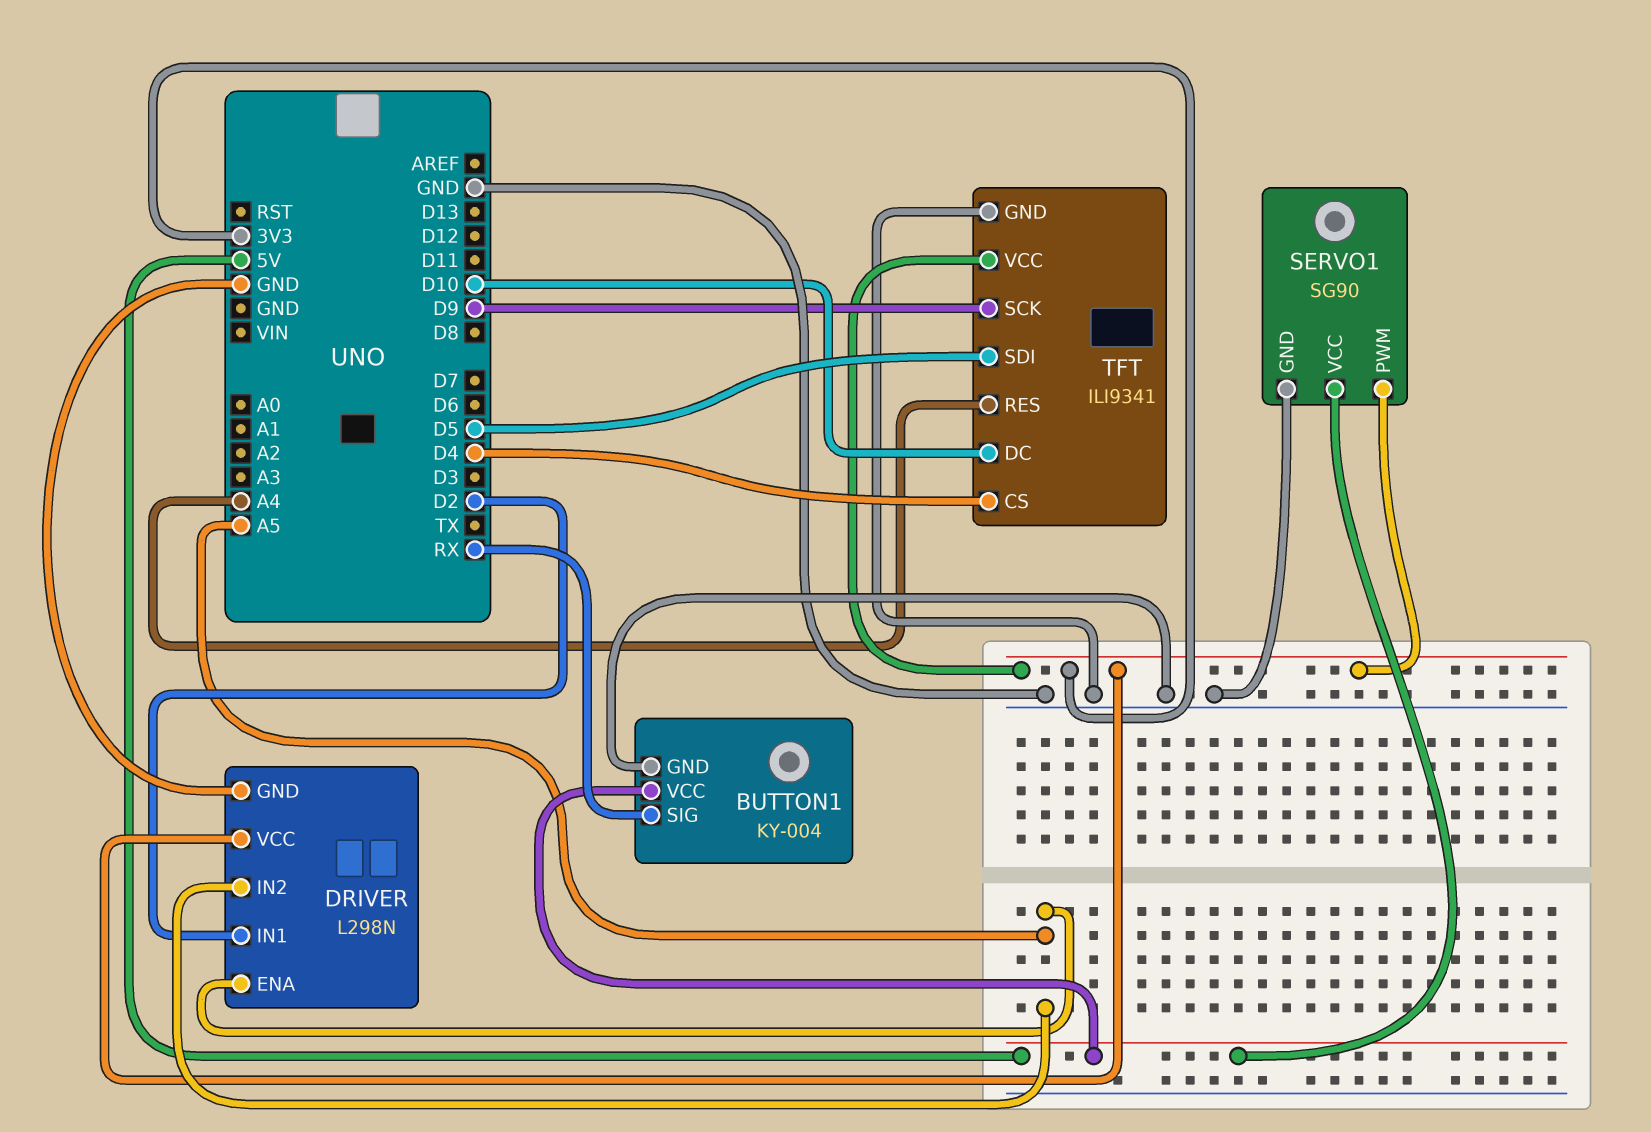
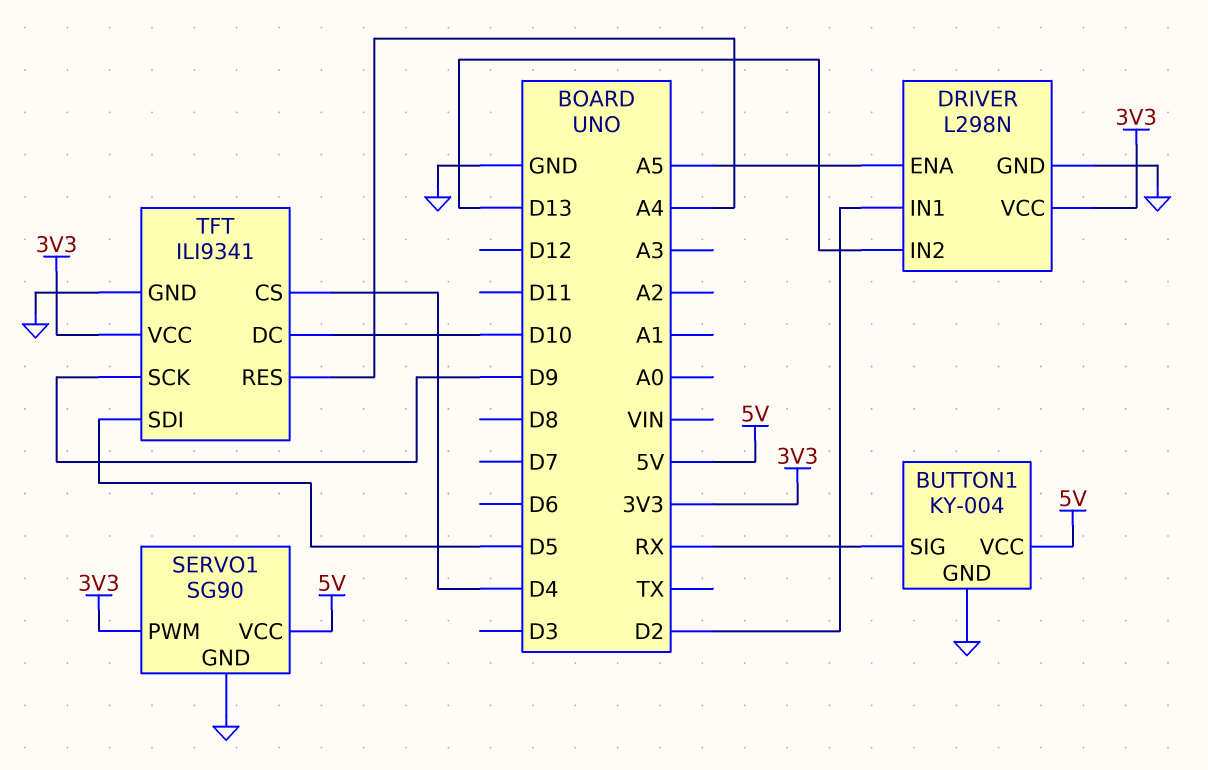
DRIVER pin IN2: A5 -> D13

